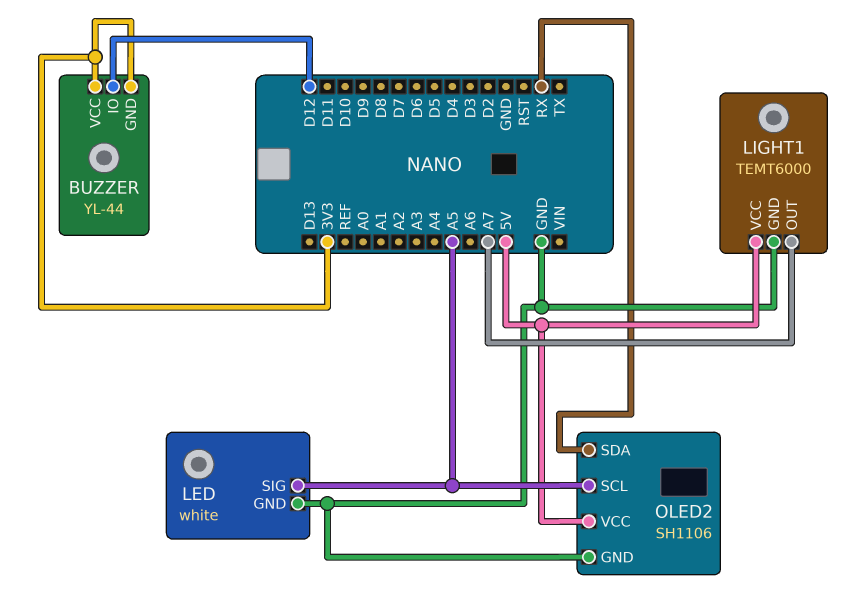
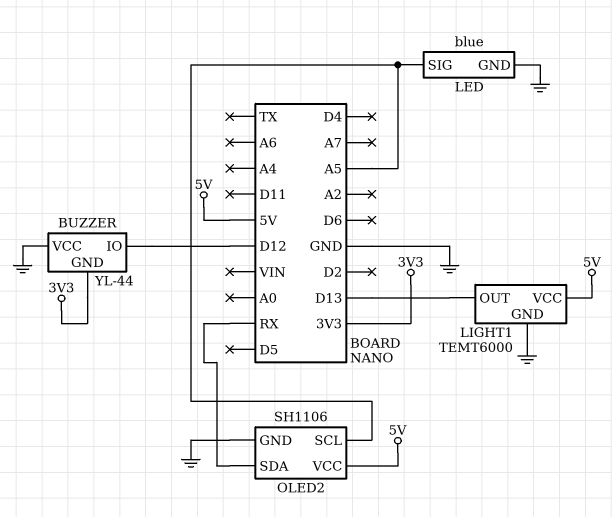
BUZZER pin VCC: 3V3 -> GND
LED: white -> blue
LIGHT1 pin OUT: A7 -> D13

